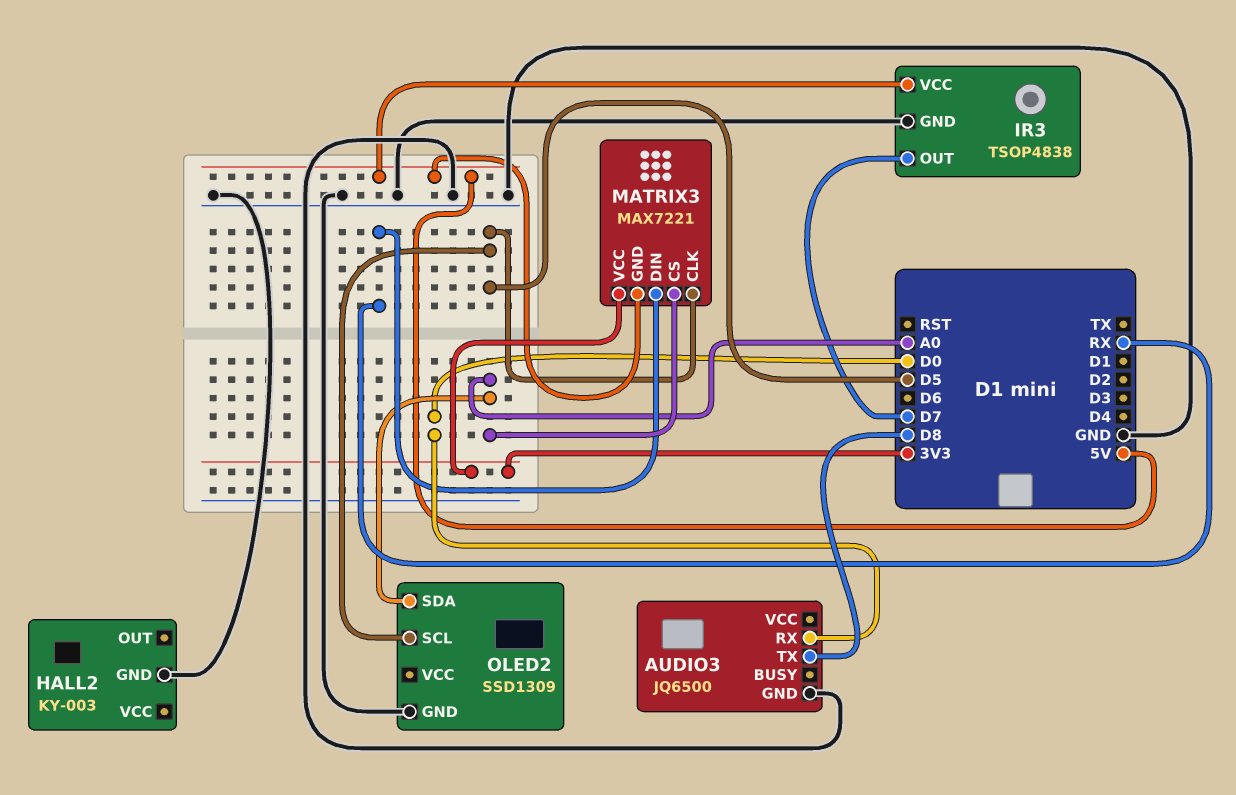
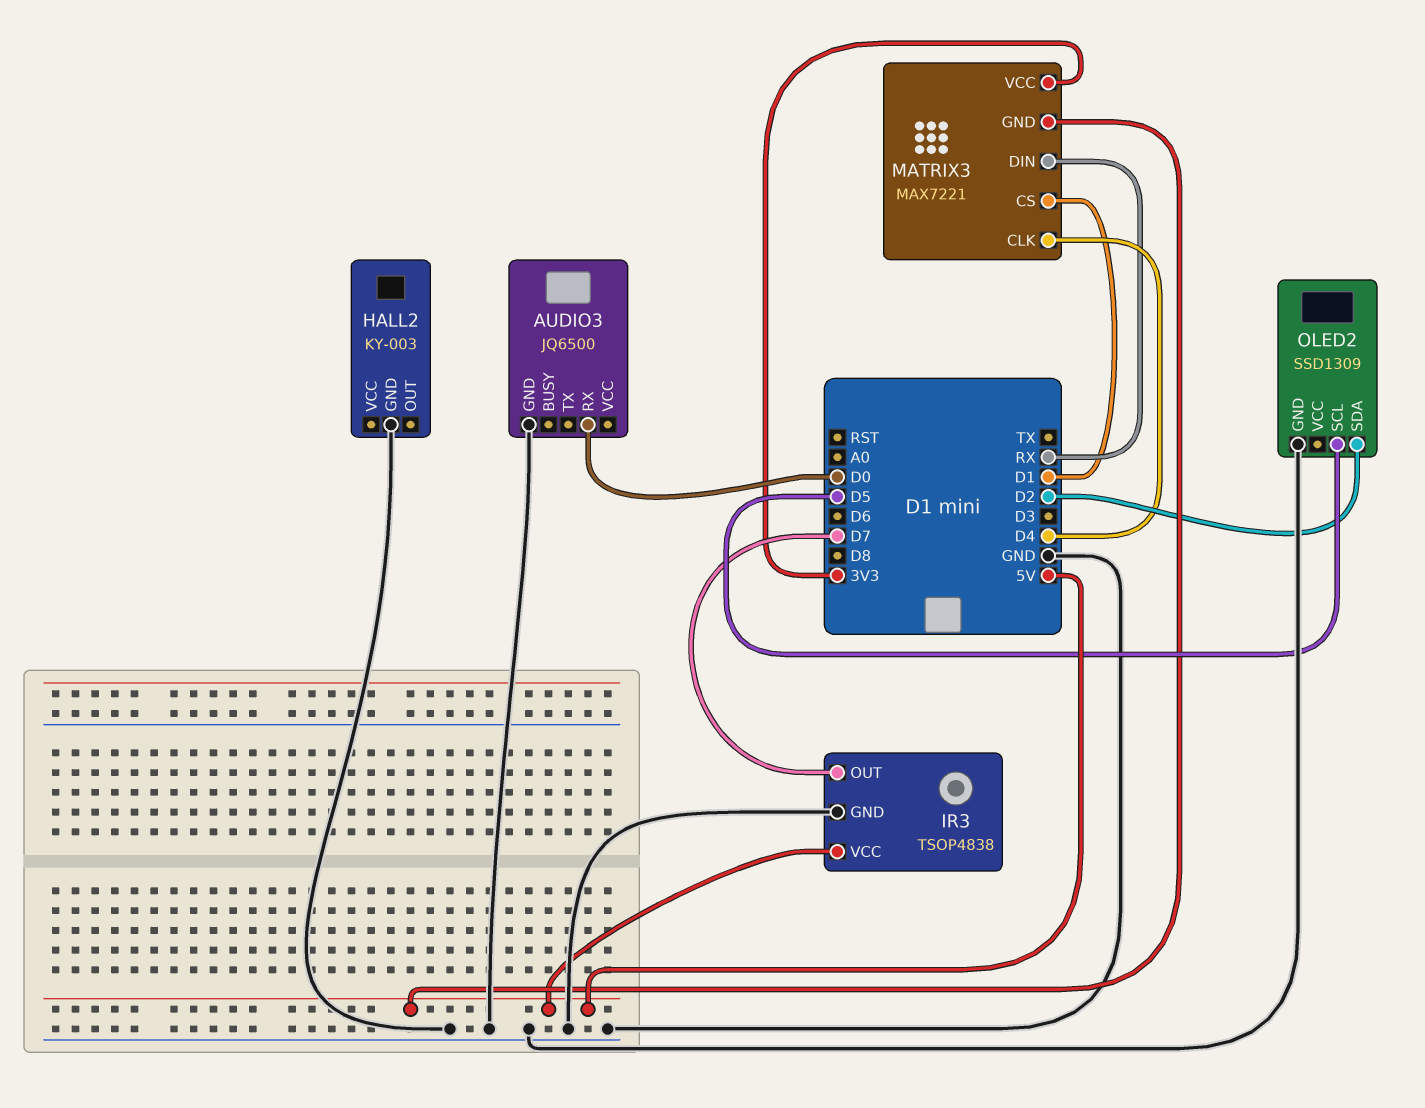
AUDIO3 pin TX: D8 -> none
MATRIX3 pin CLK: D5 -> D4
MATRIX3 pin CS: A0 -> D1
OLED2 pin SDA: A0 -> D2

